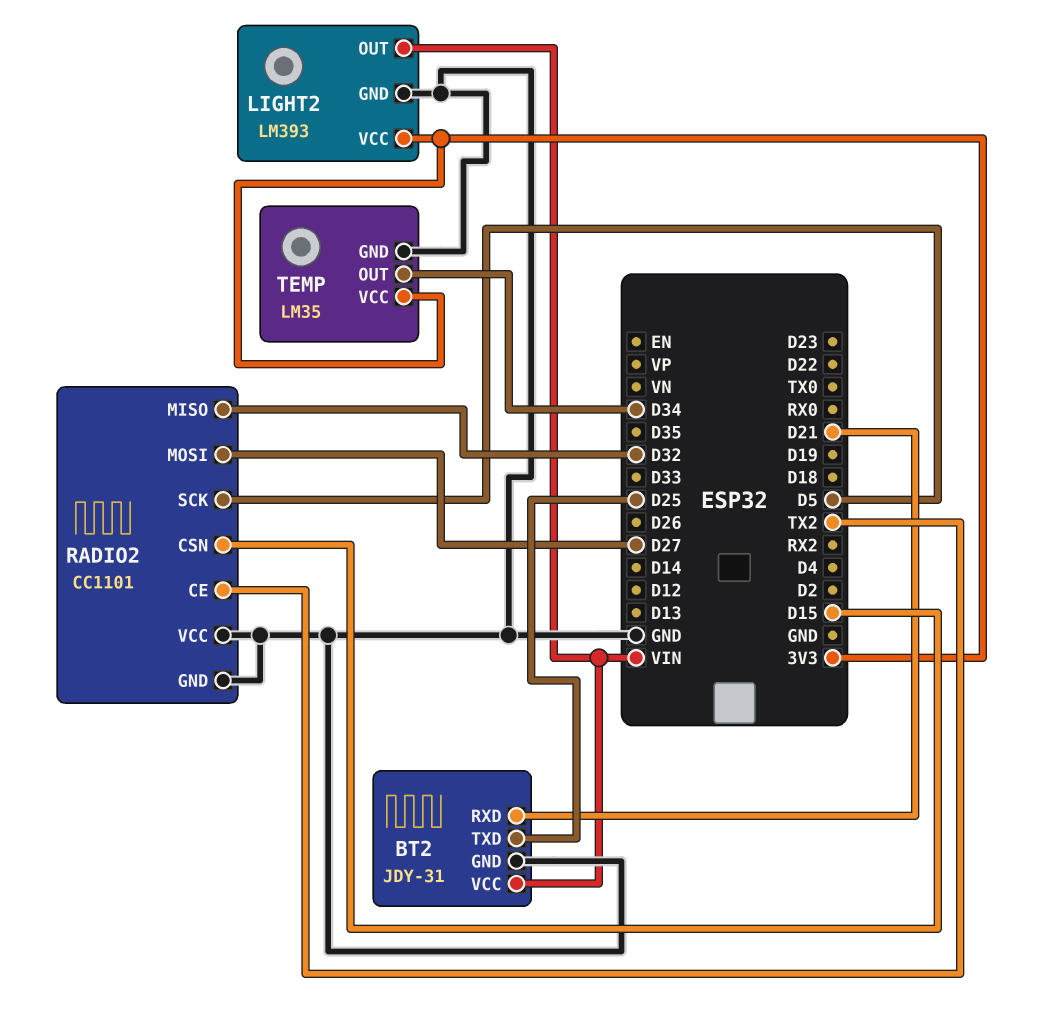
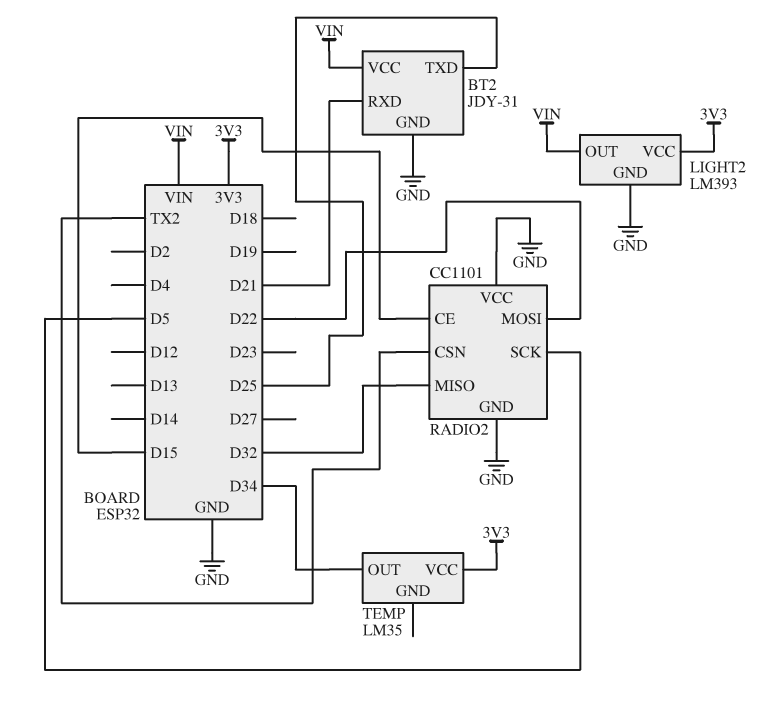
RADIO2 pin CE: TX2 -> D15
RADIO2 pin CSN: D15 -> TX2
RADIO2 pin MOSI: D27 -> D22
TEMP pin GND: GND -> none

